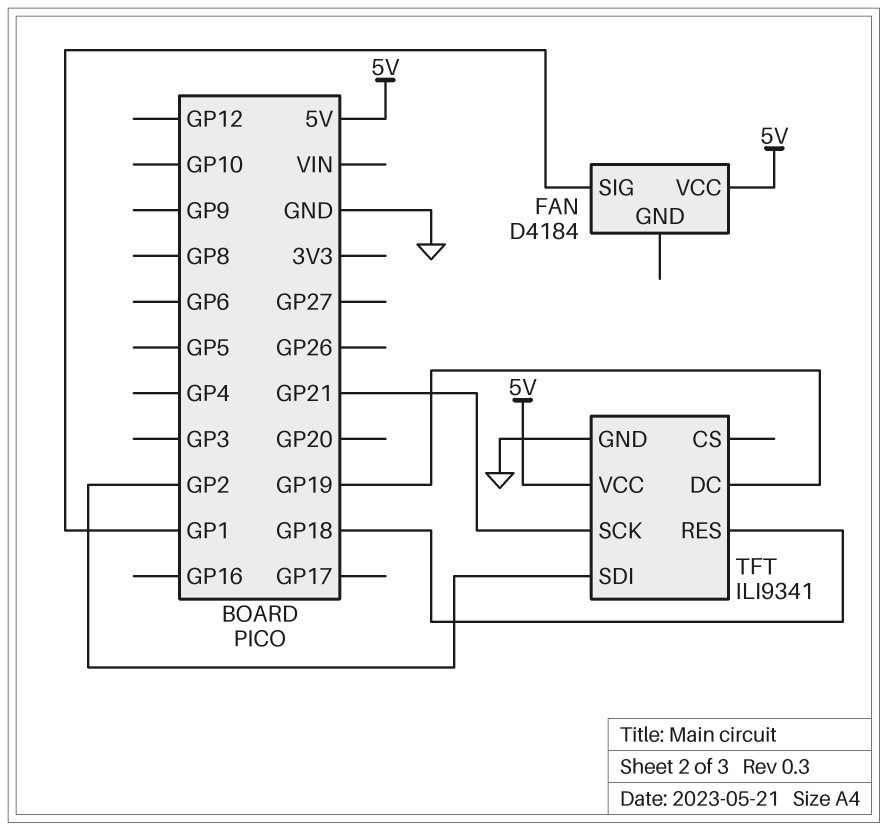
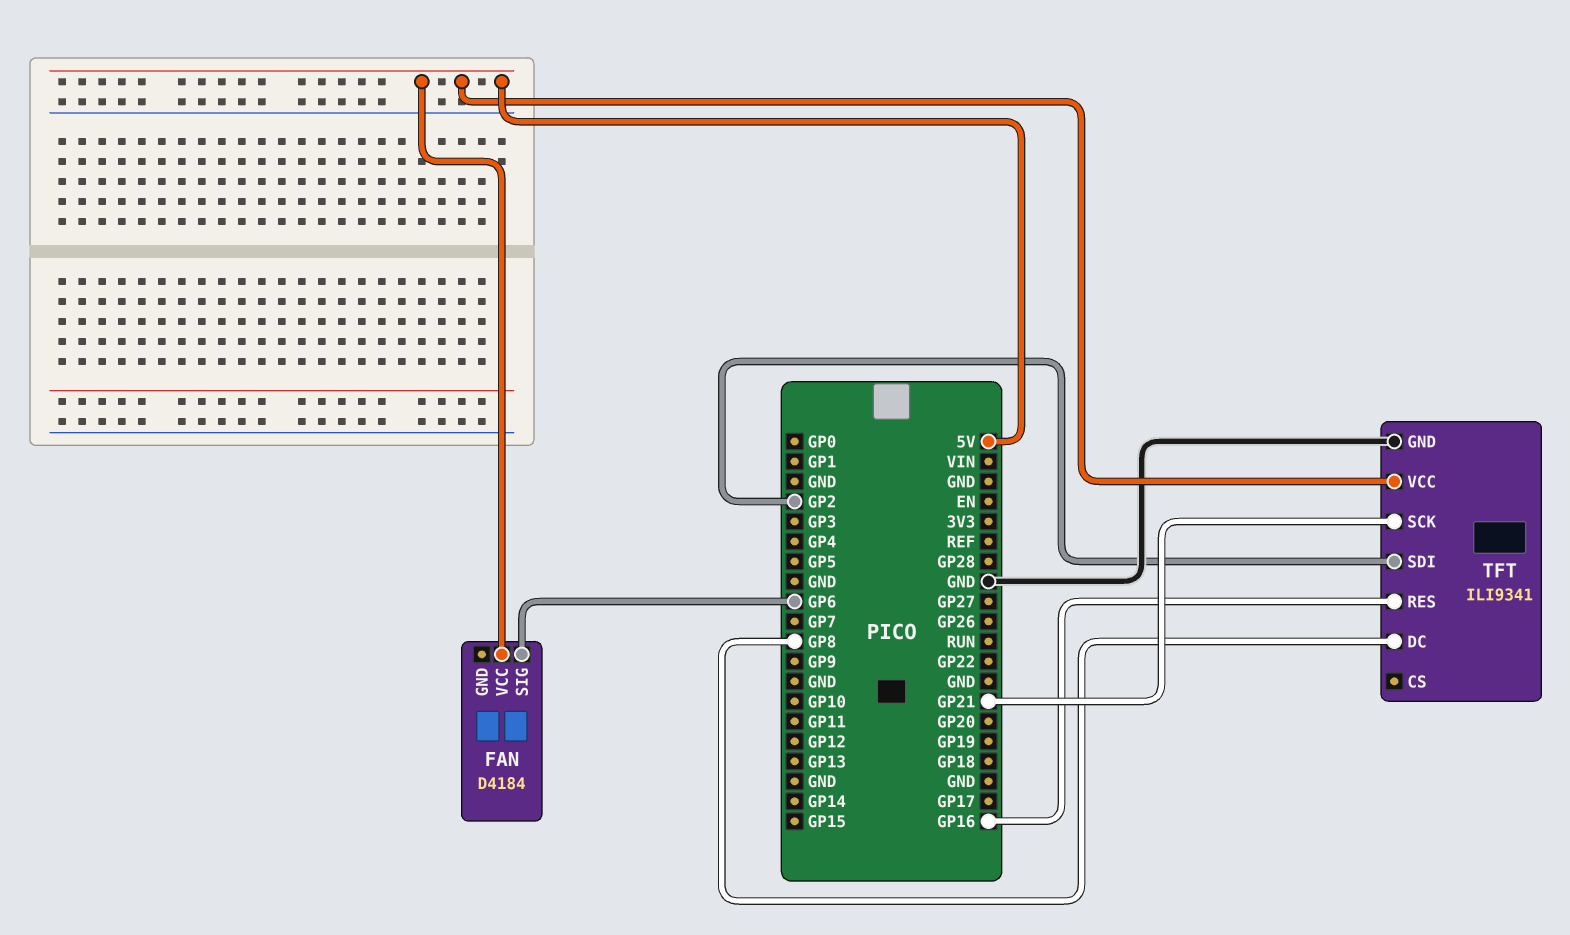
FAN pin SIG: GP1 -> GP6
TFT pin DC: GP19 -> GP8
TFT pin RES: GP18 -> GP16

